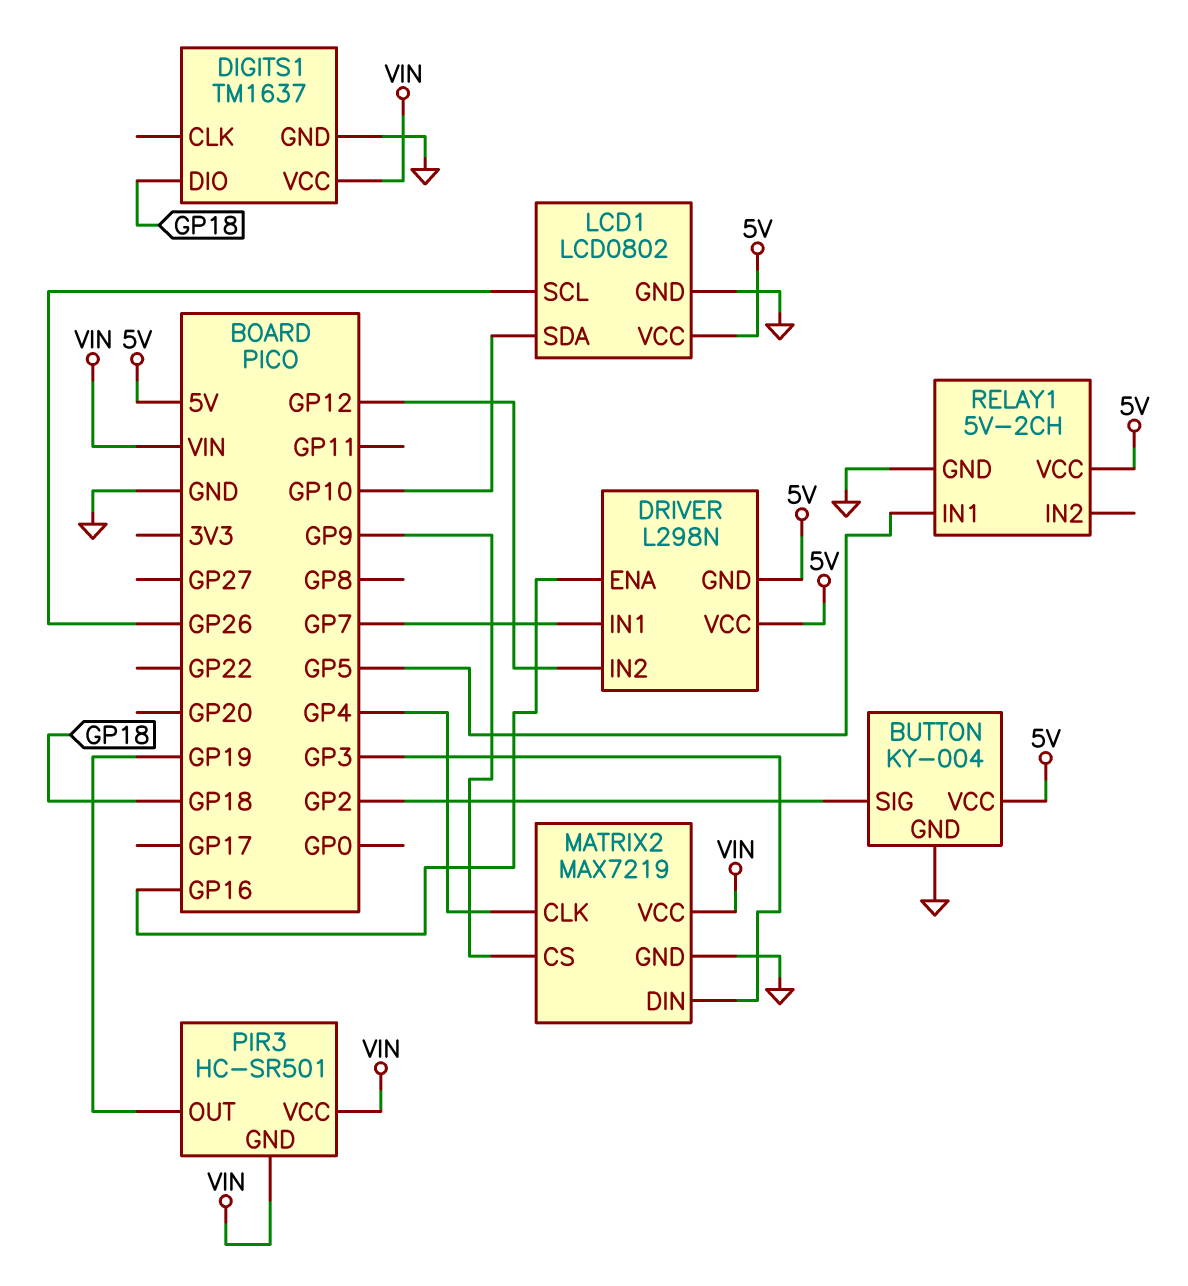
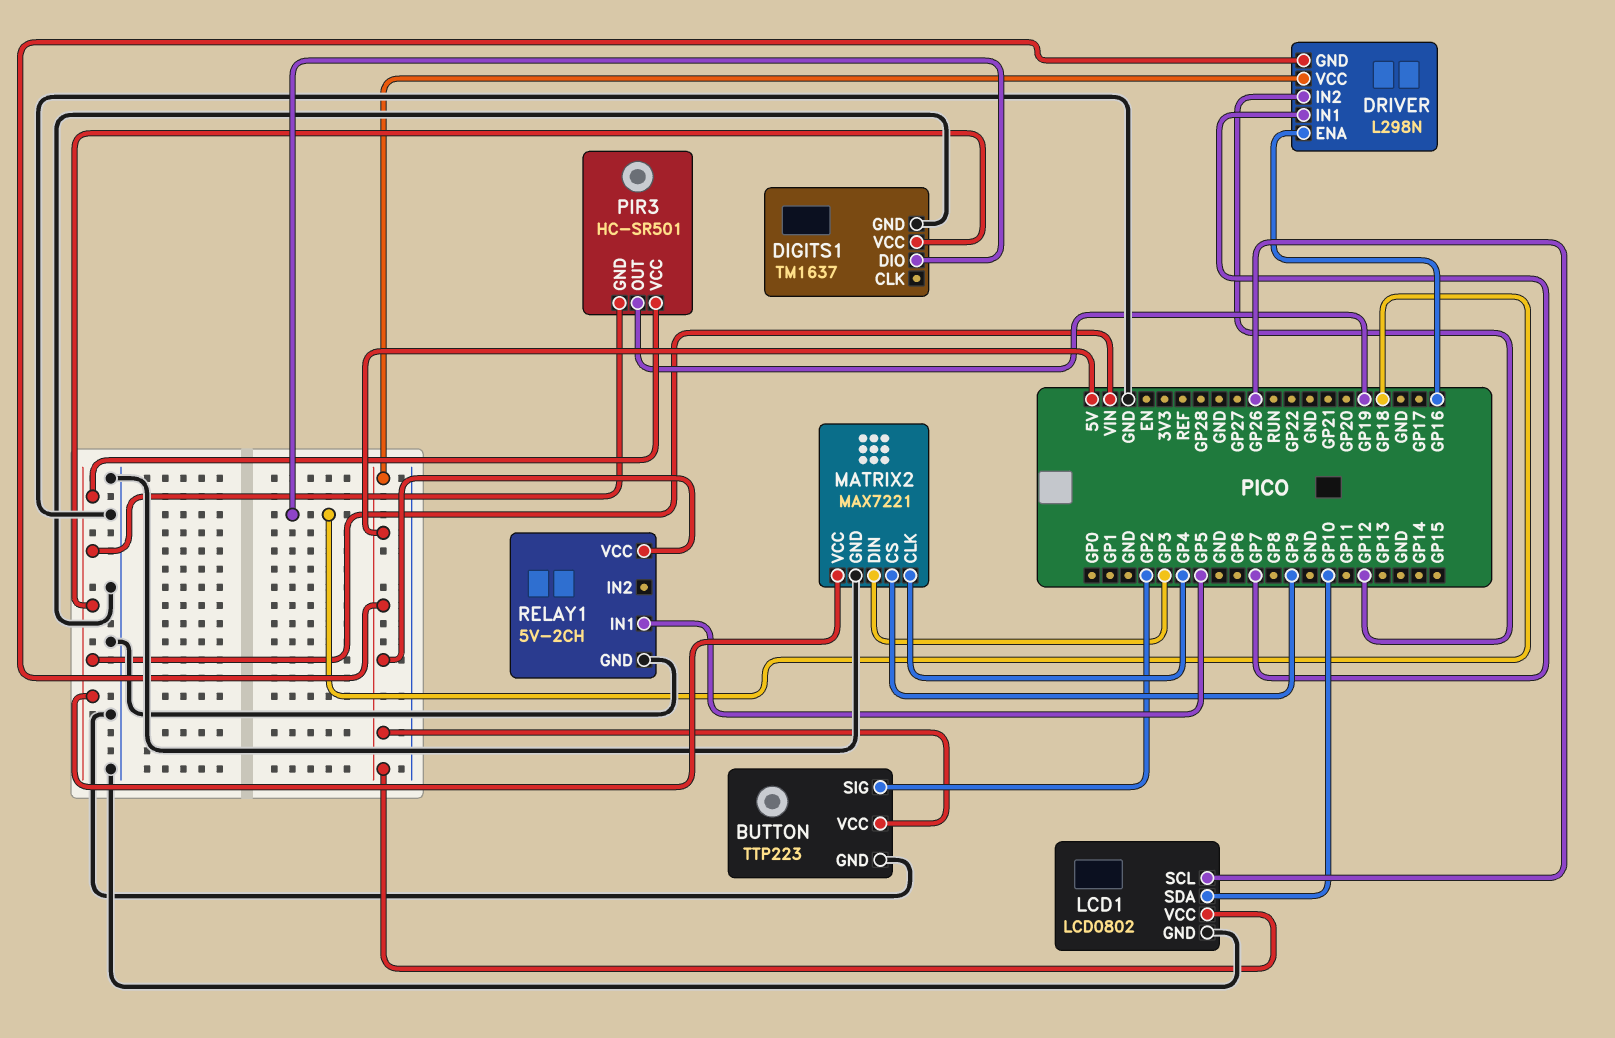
BUTTON: KY-004 -> TTP223
MATRIX2: MAX7219 -> MAX7221

